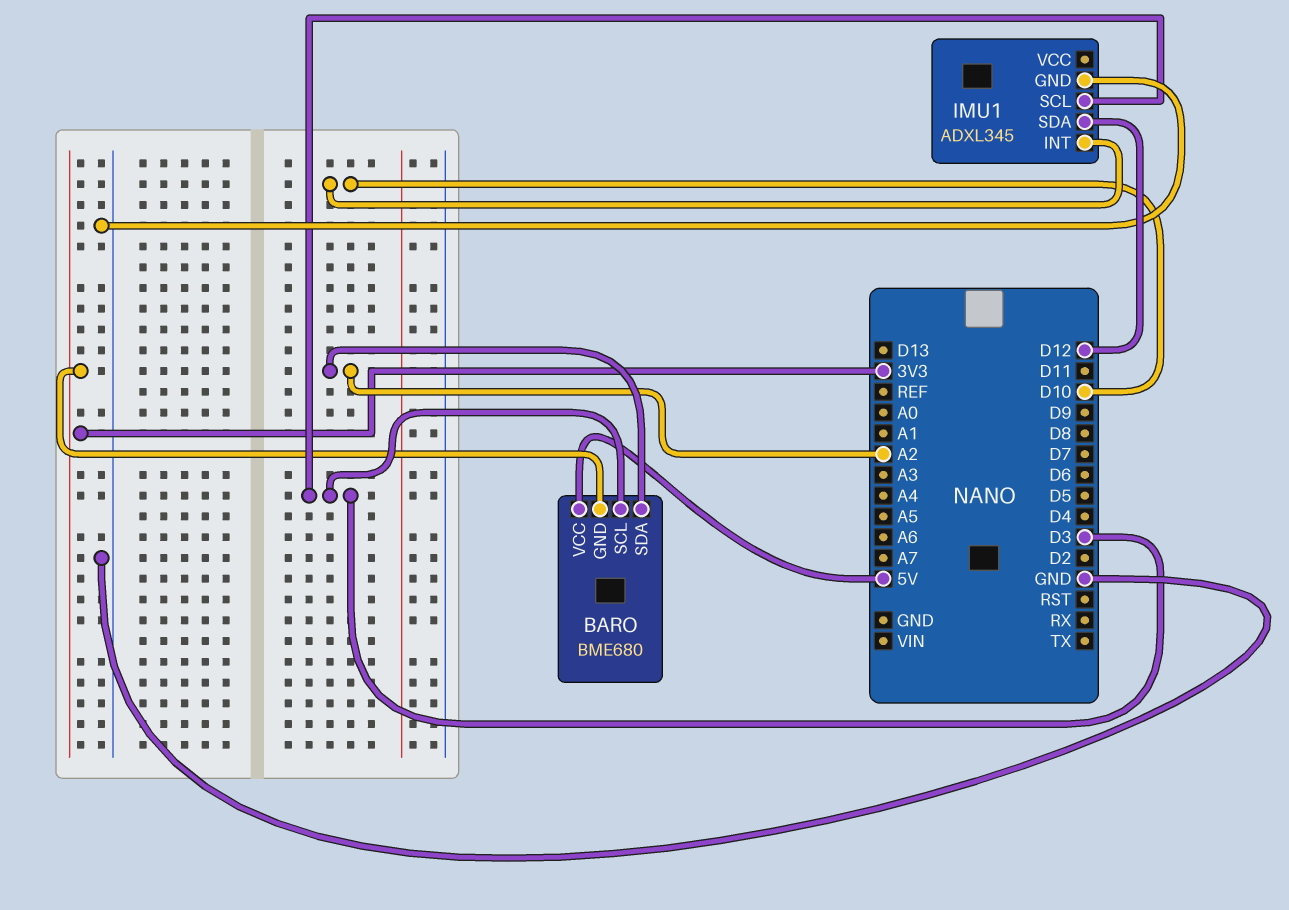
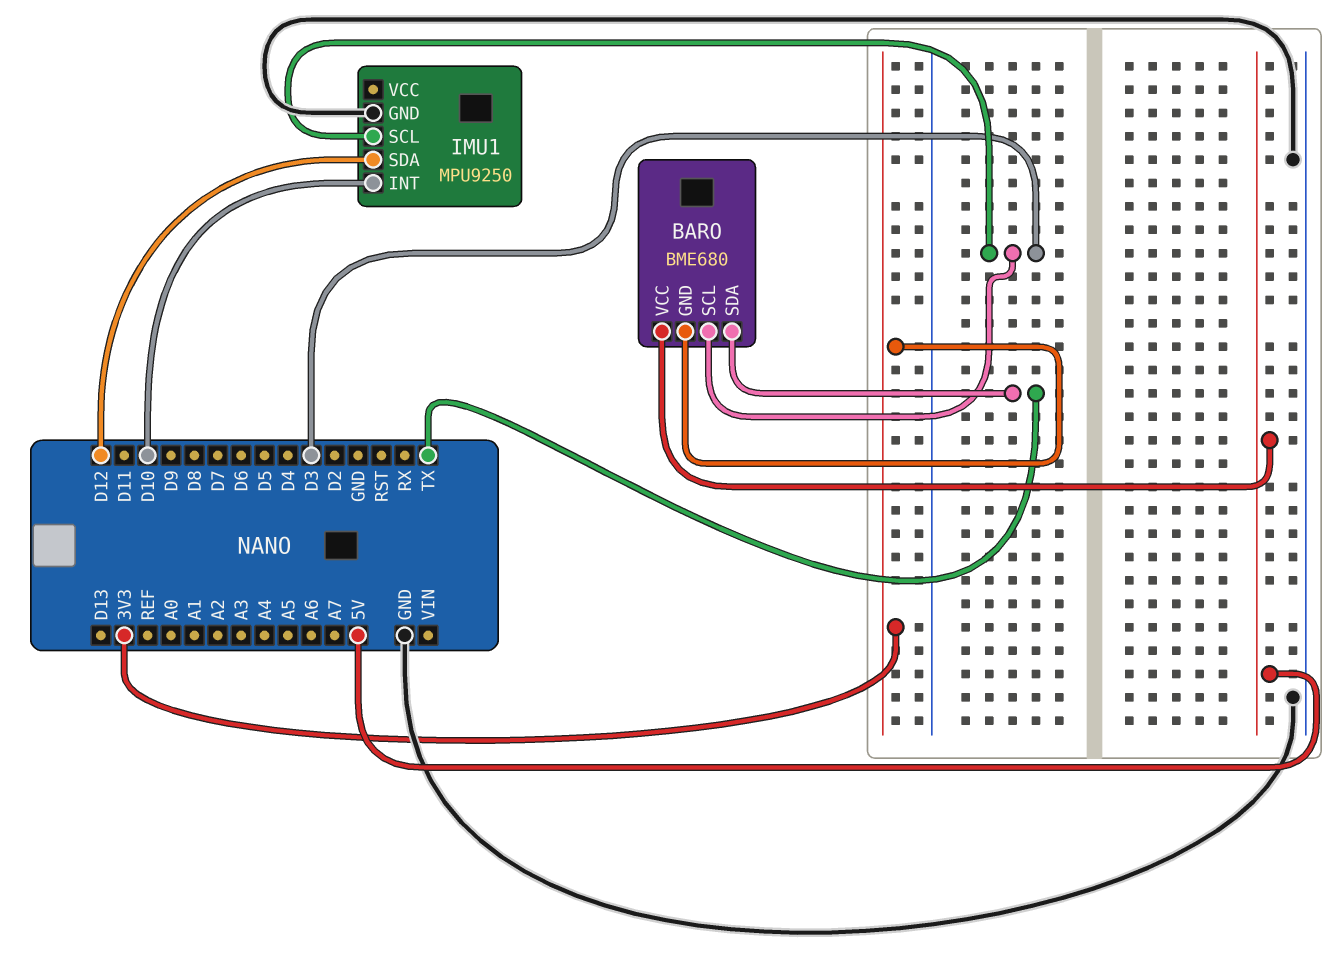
BARO pin SDA: A2 -> TX
IMU1: ADXL345 -> MPU9250

